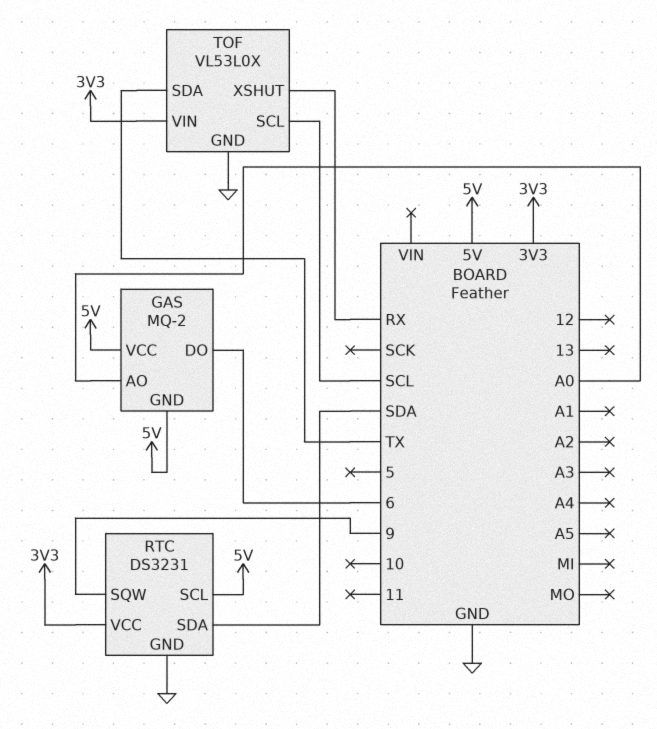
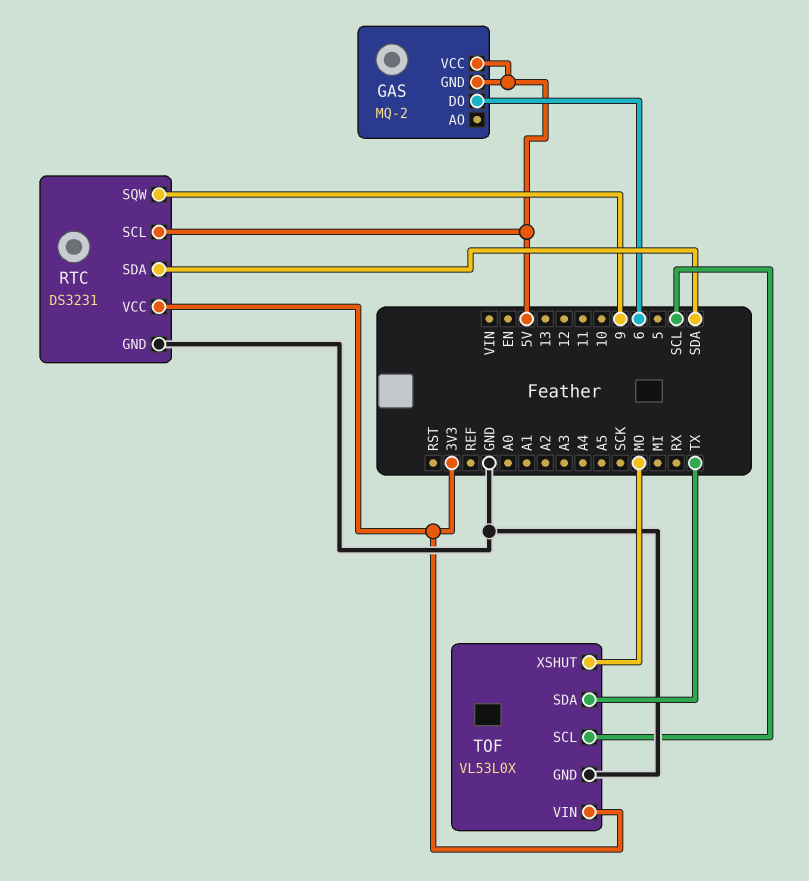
GAS pin AO: A0 -> none
TOF pin XSHUT: RX -> MO

